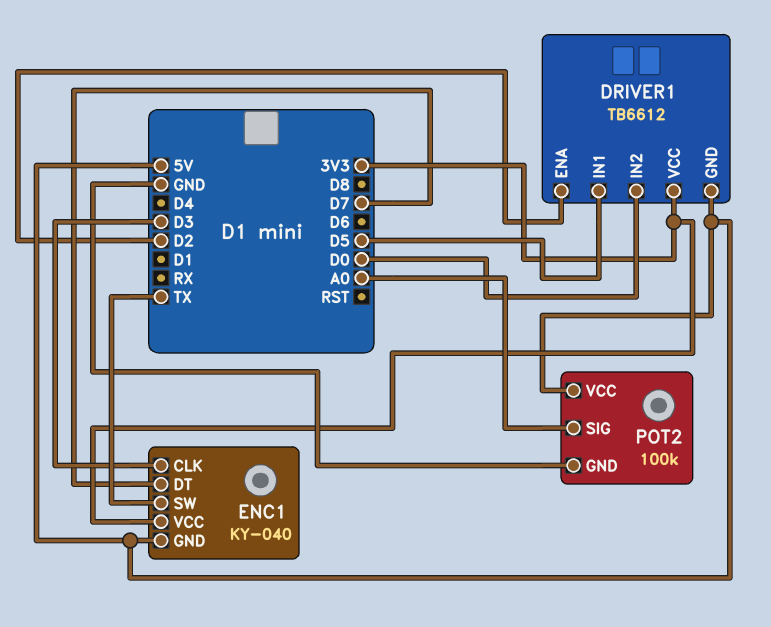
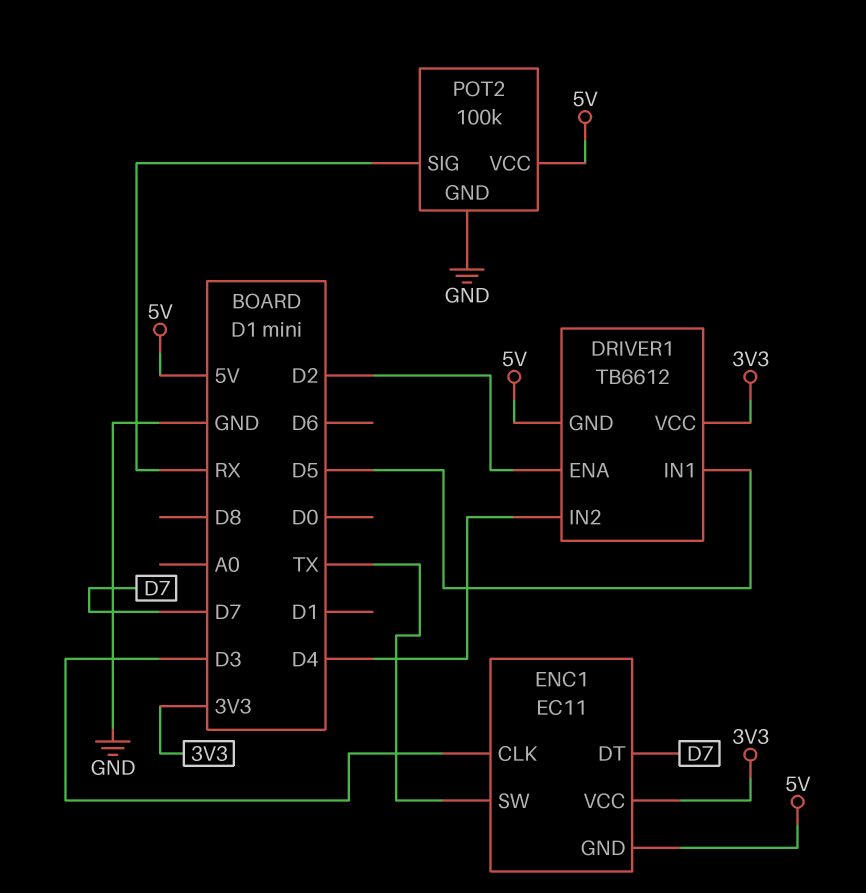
DRIVER1 pin IN2: D0 -> D4
ENC1: KY-040 -> EC11
POT2 pin SIG: A0 -> RX

